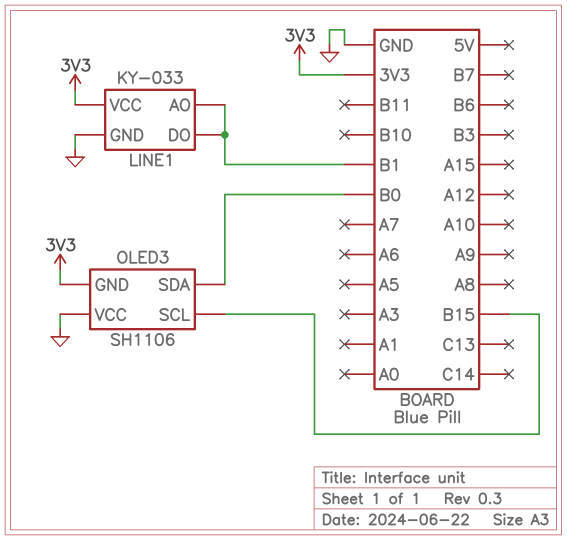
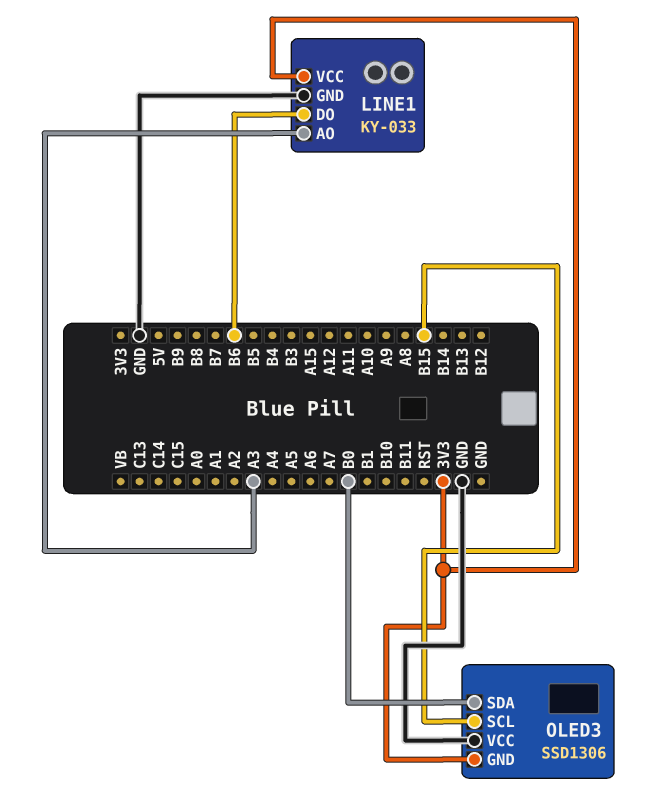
LINE1 pin AO: B1 -> A3
LINE1 pin DO: B1 -> B6
OLED3: SH1106 -> SSD1306

